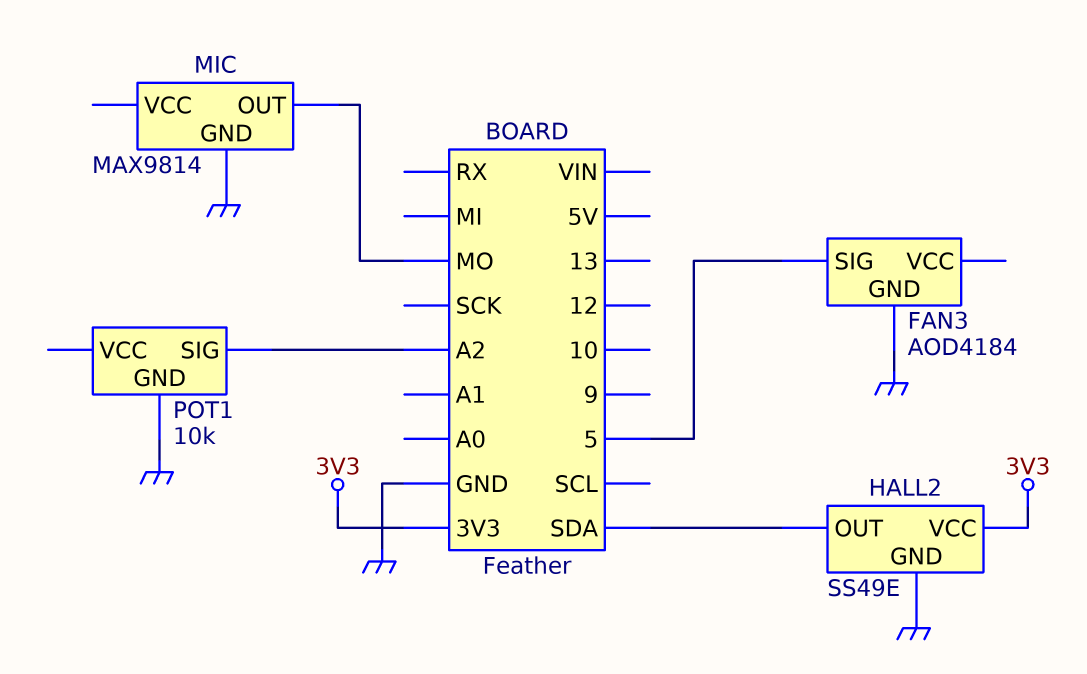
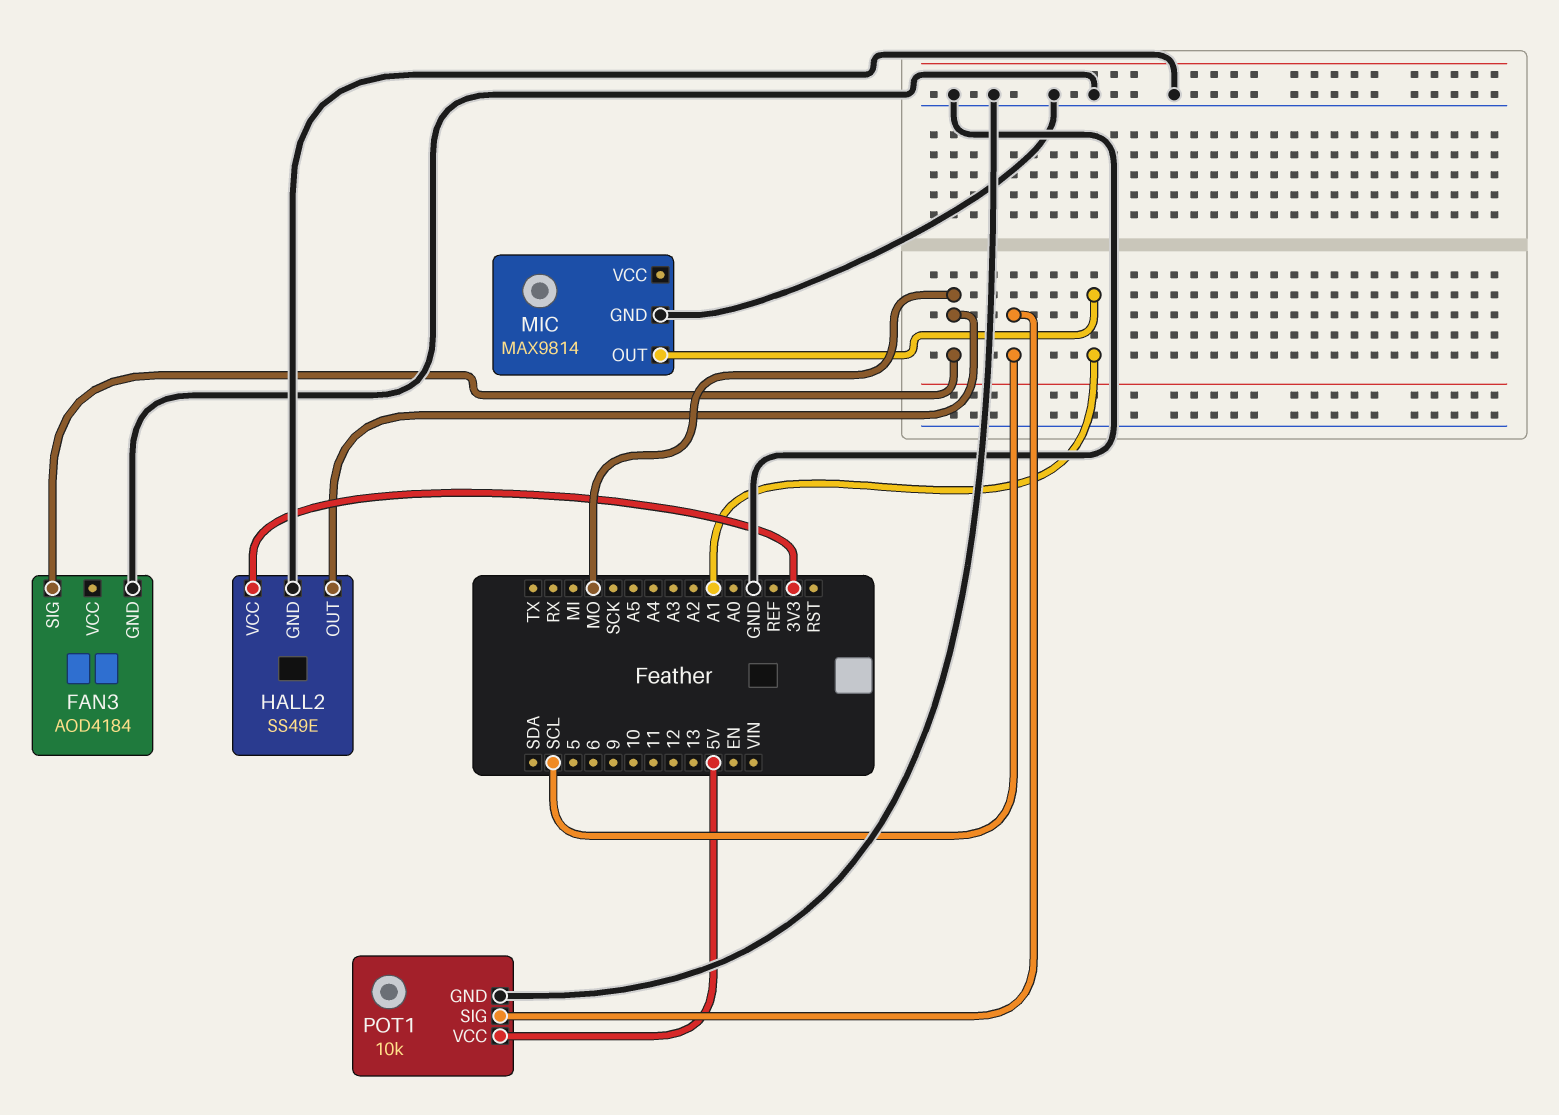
FAN3 pin SIG: 5 -> MO
HALL2 pin OUT: SDA -> MO
MIC pin OUT: MO -> A1
POT1 pin SIG: A2 -> SCL
POT1 pin VCC: none -> 5V

